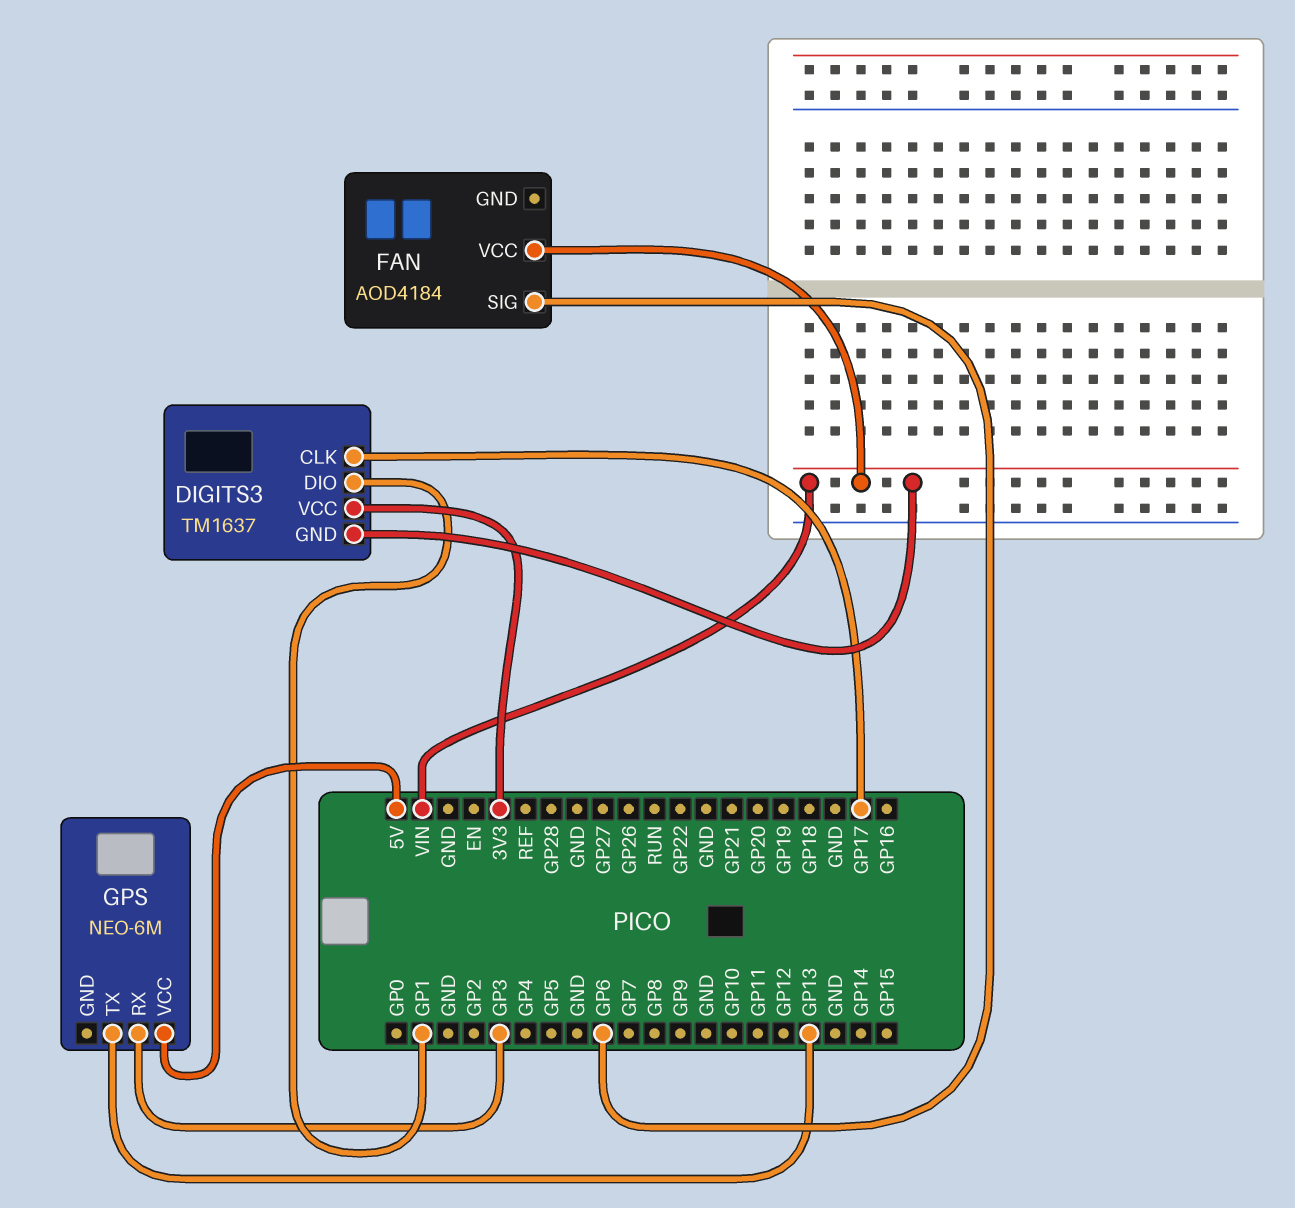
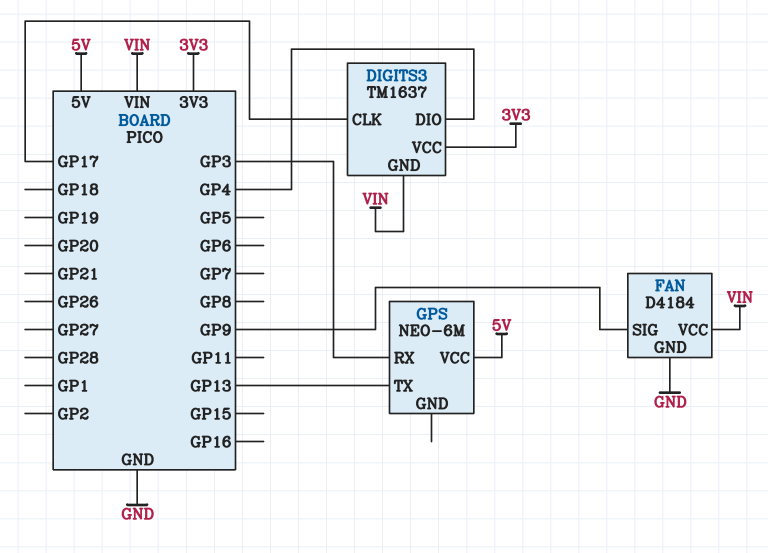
DIGITS3 pin DIO: GP1 -> GP4
FAN: AOD4184 -> D4184
FAN pin GND: none -> GND
FAN pin SIG: GP6 -> GP9

